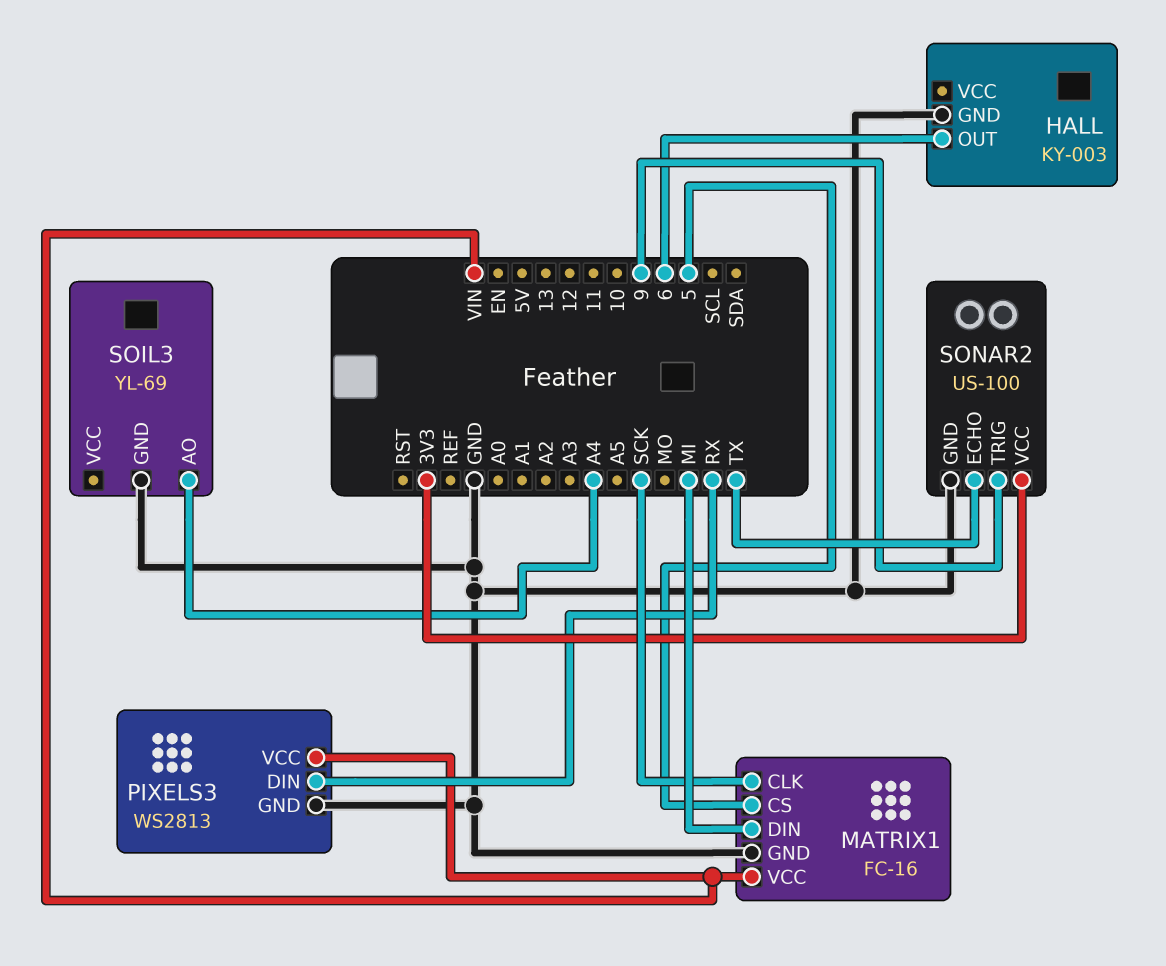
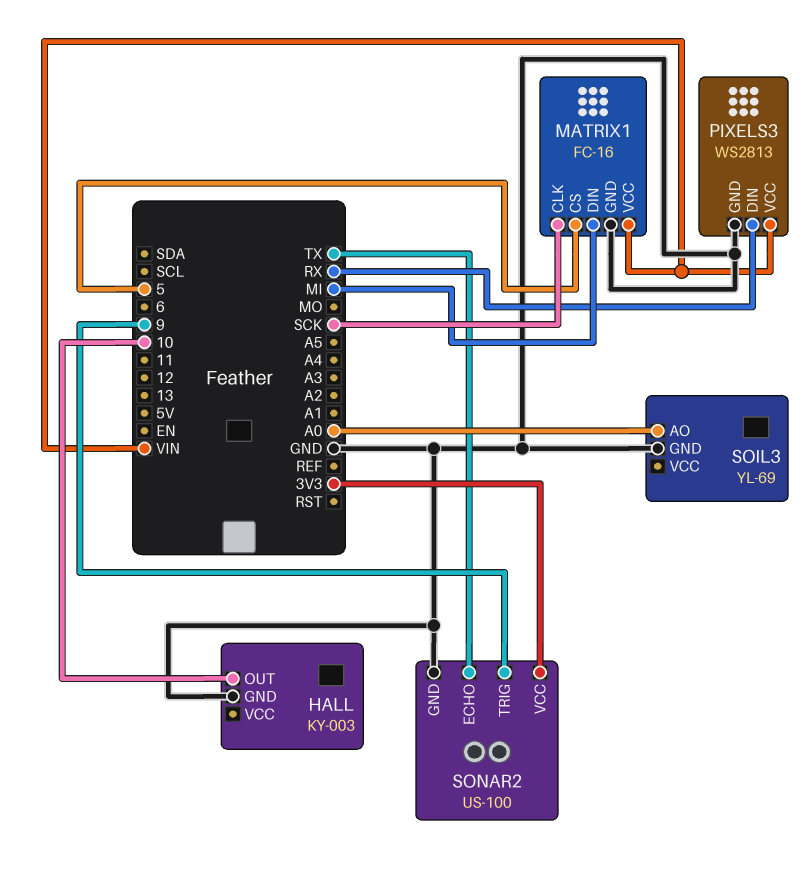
HALL pin OUT: 6 -> 10
SOIL3 pin AO: A4 -> A0

